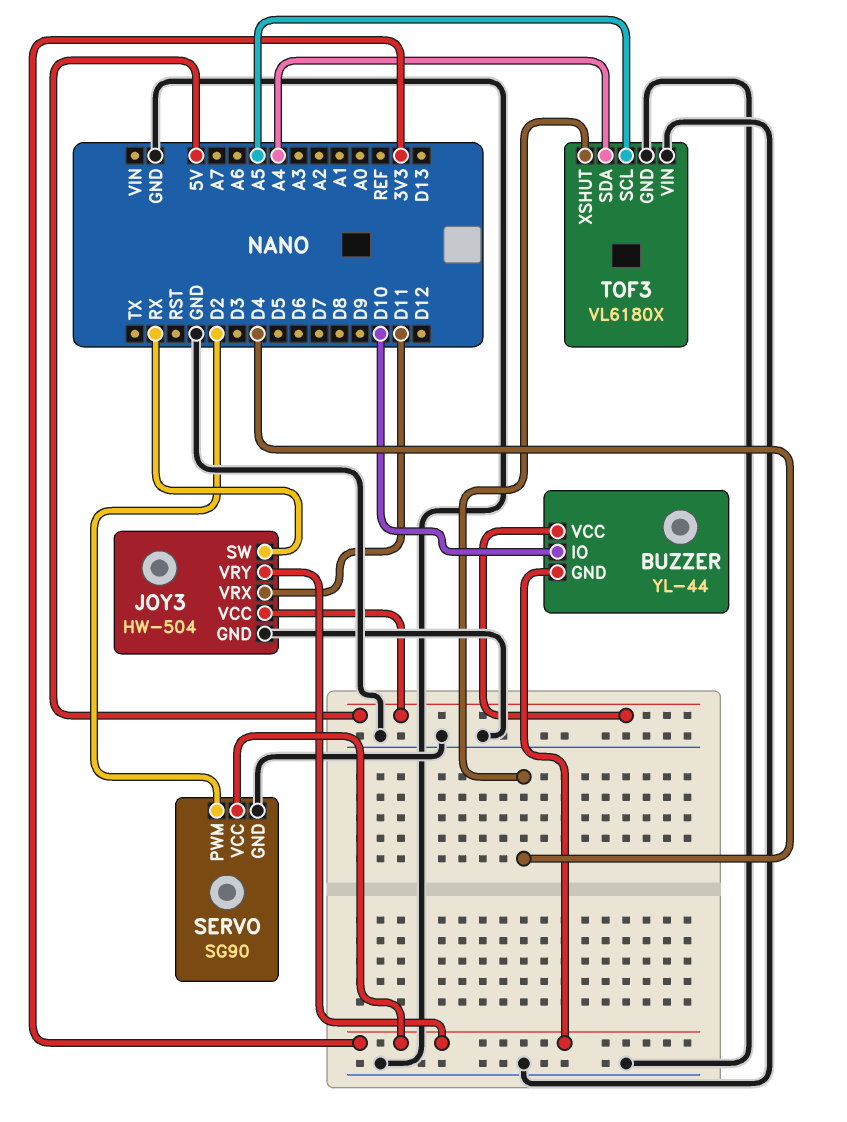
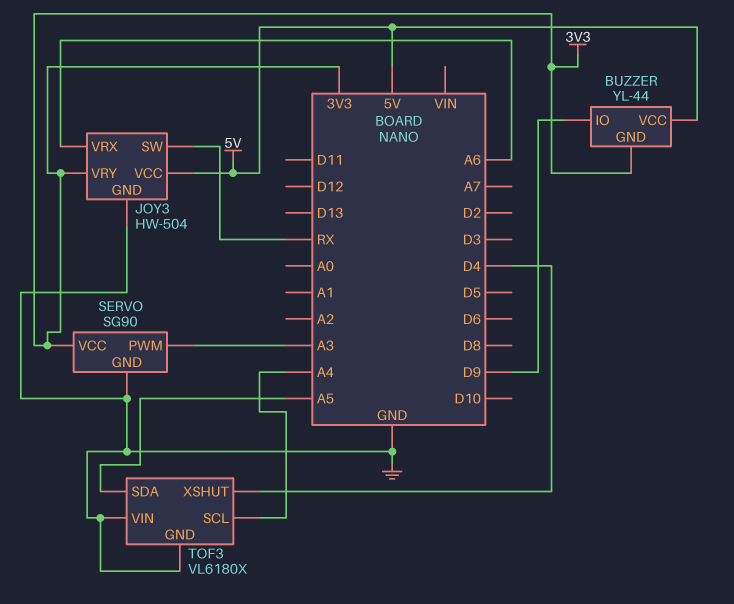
BUZZER pin IO: D10 -> D9
JOY3 pin VRX: D11 -> A6
SERVO pin PWM: D2 -> A3
TOF3 pin SCL: A5 -> A4
TOF3 pin SDA: A4 -> A5

